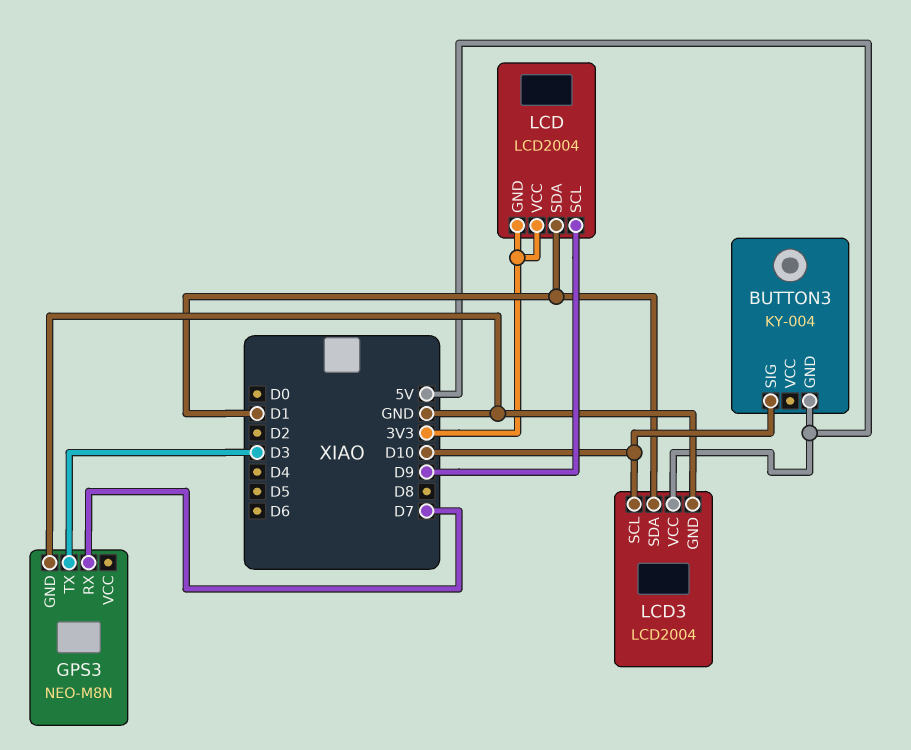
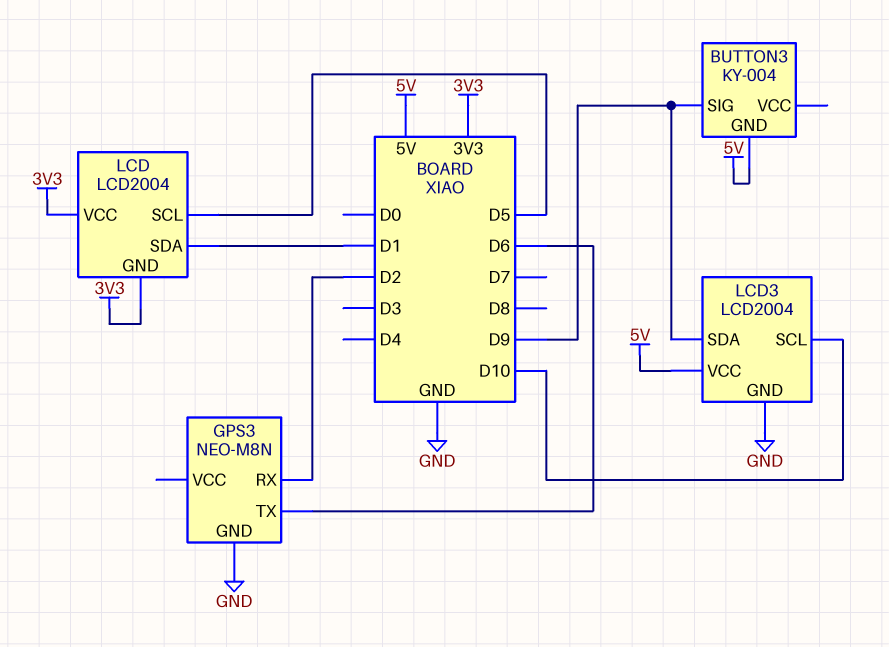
BUTTON3 pin SIG: D10 -> D9
GPS3 pin RX: D7 -> D2
GPS3 pin TX: D3 -> D6
LCD pin SCL: D9 -> D5
LCD3 pin SDA: D1 -> D9

